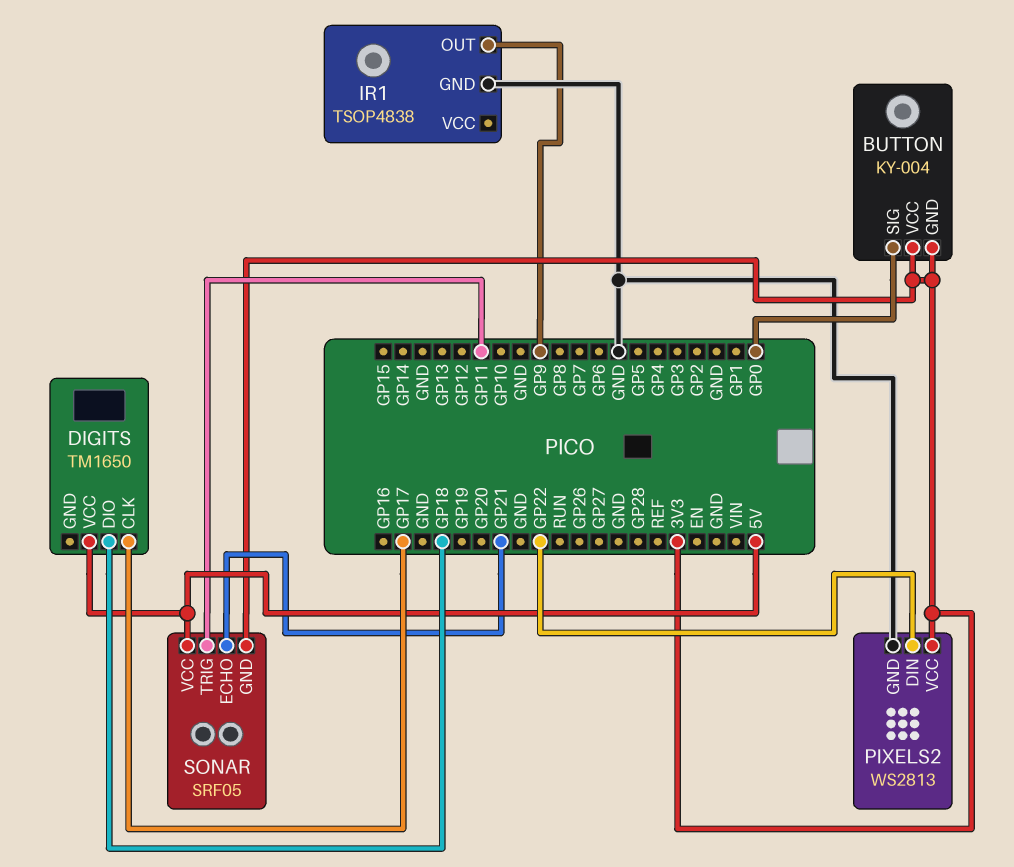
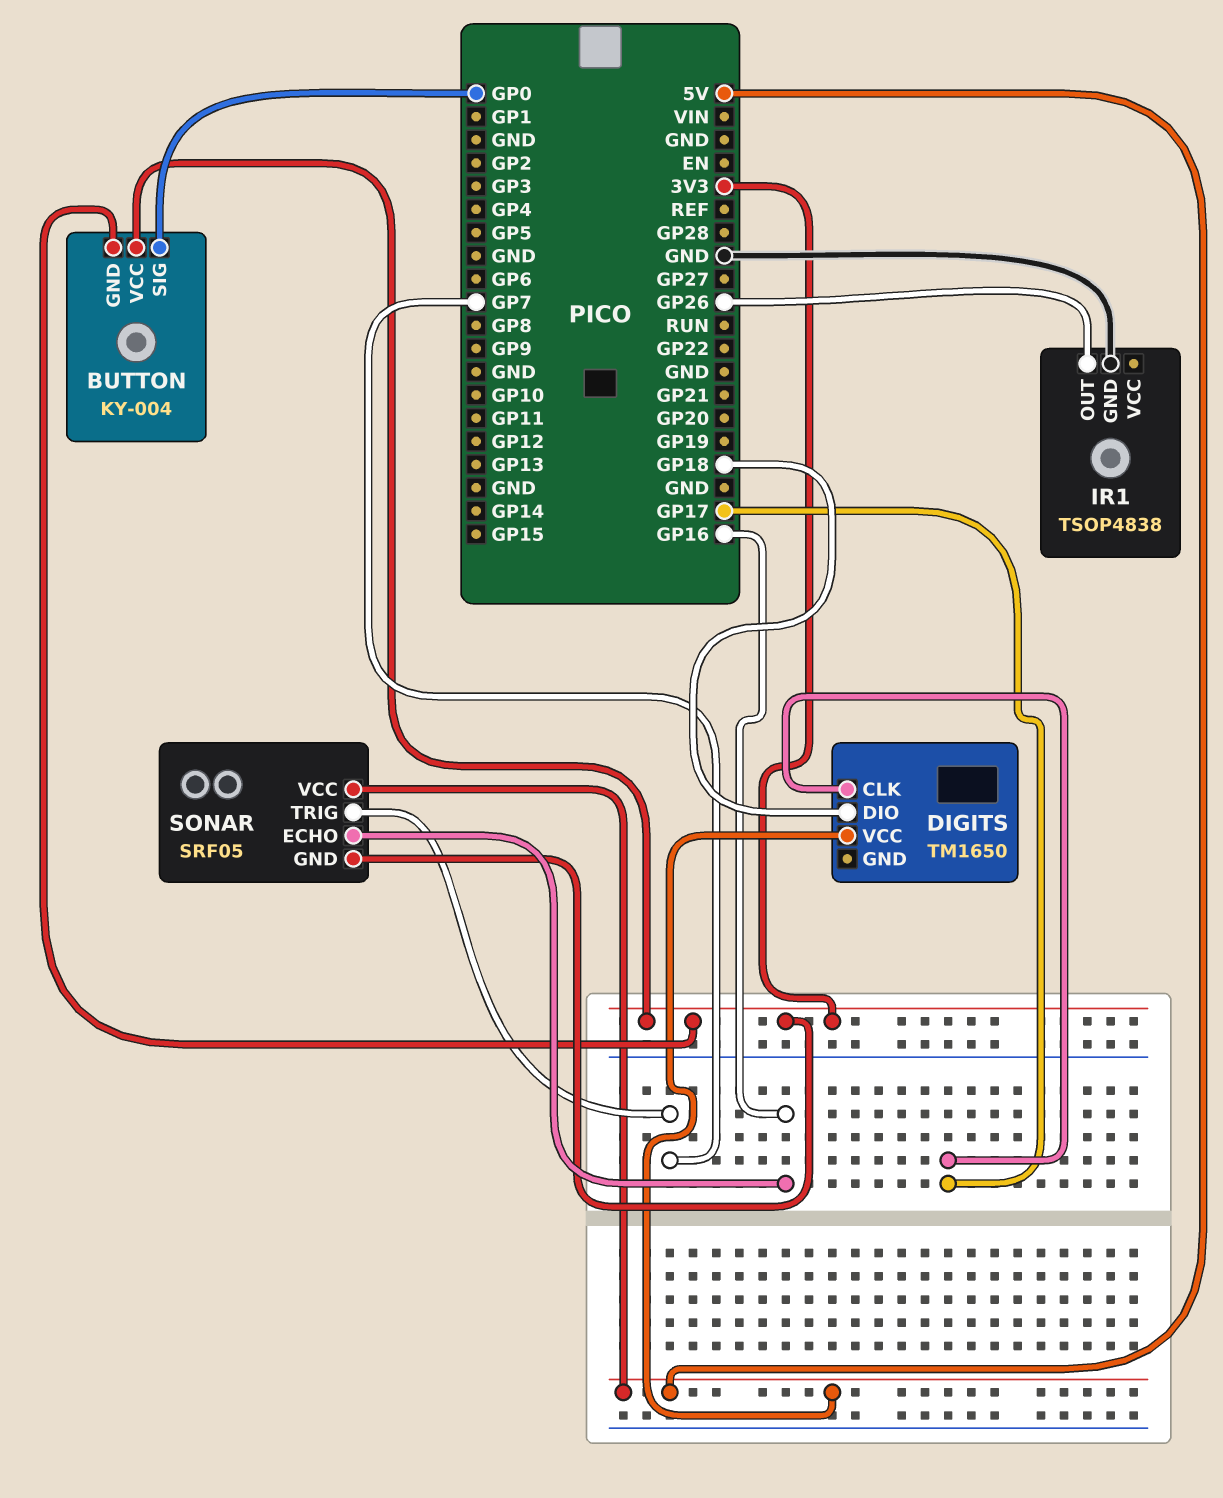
IR1 pin OUT: GP9 -> GP26
PIXELS2: WS2813 -> none
PIXELS2 pin DIN: GP22 -> none
PIXELS2 pin GND: GND -> none
PIXELS2 pin VCC: 3V3 -> none
SONAR pin ECHO: GP21 -> GP16
SONAR pin TRIG: GP11 -> GP7

